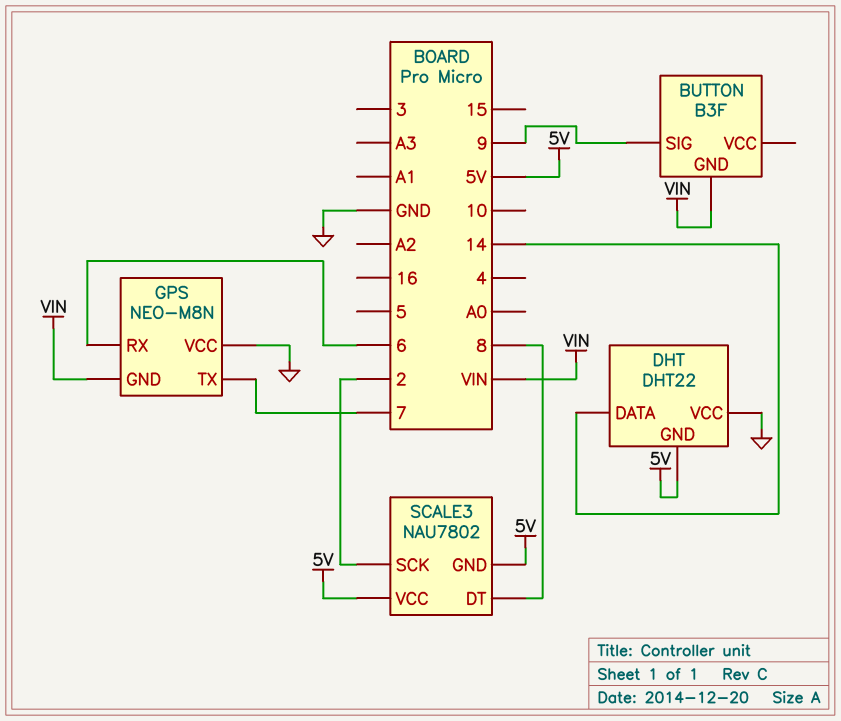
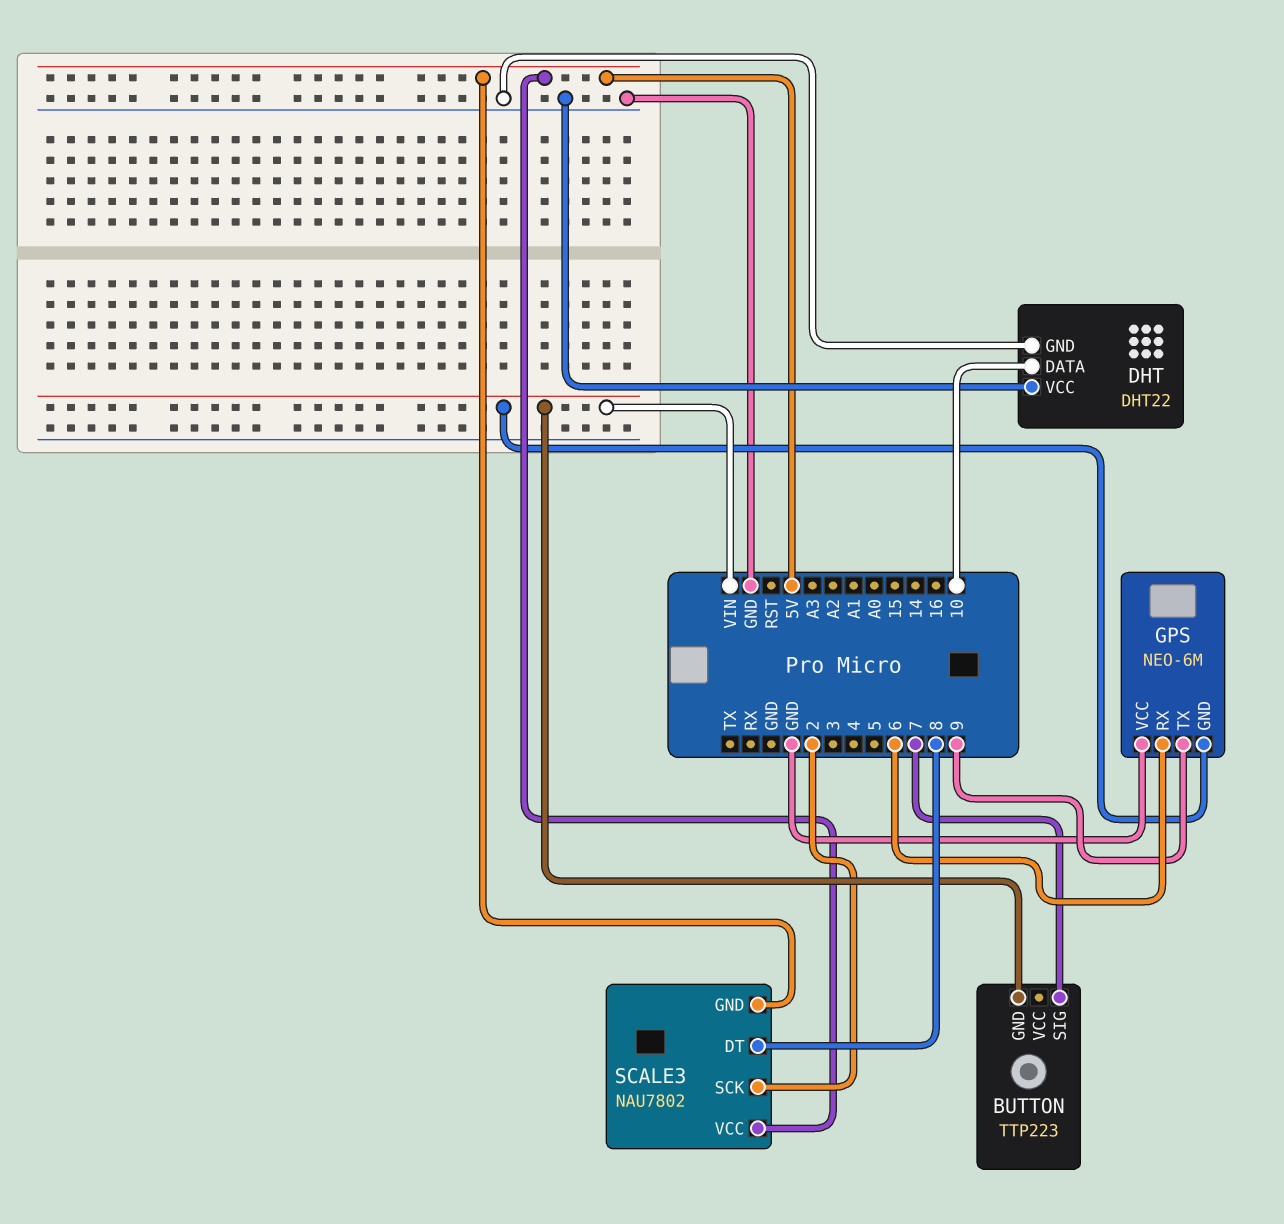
BUTTON: B3F -> TTP223
BUTTON pin SIG: 9 -> 7
DHT pin DATA: 14 -> 10
DHT pin GND: 5V -> GND
GPS: NEO-M8N -> NEO-6M
GPS pin TX: 7 -> 9

